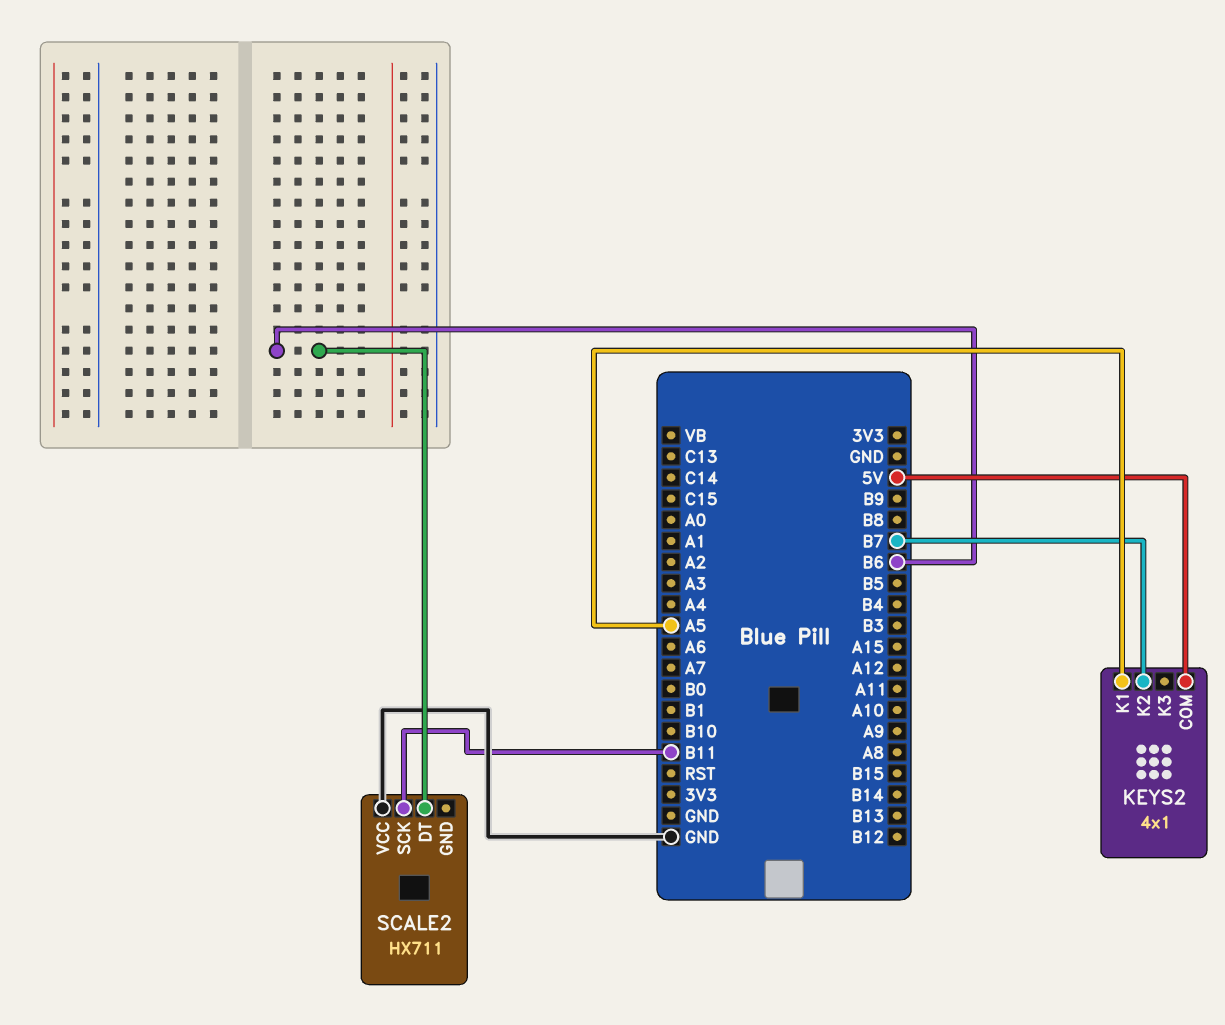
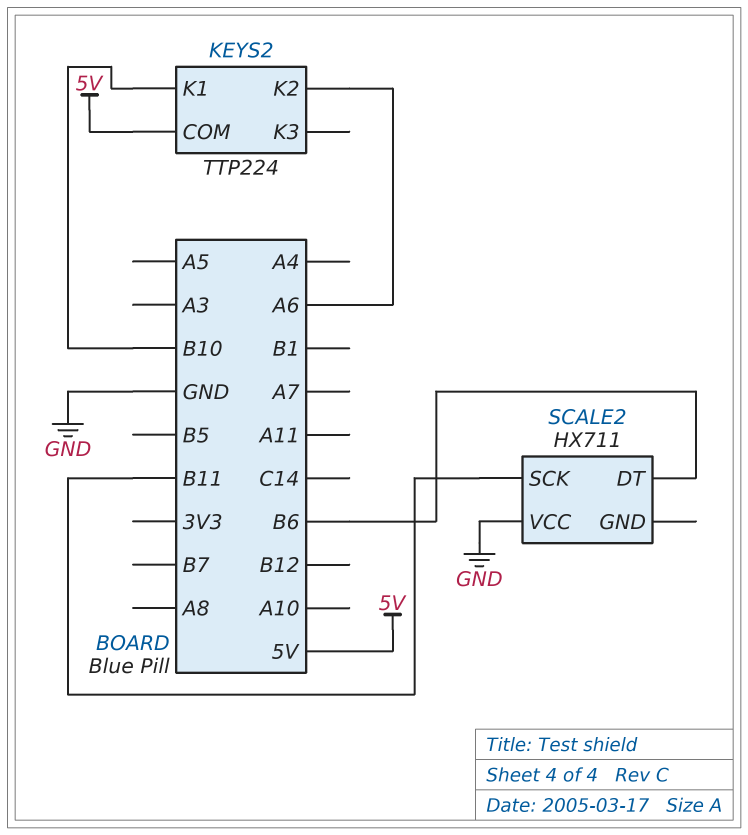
KEYS2: 4x1 -> TTP224
KEYS2 pin K1: A5 -> B10
KEYS2 pin K2: B7 -> A6

